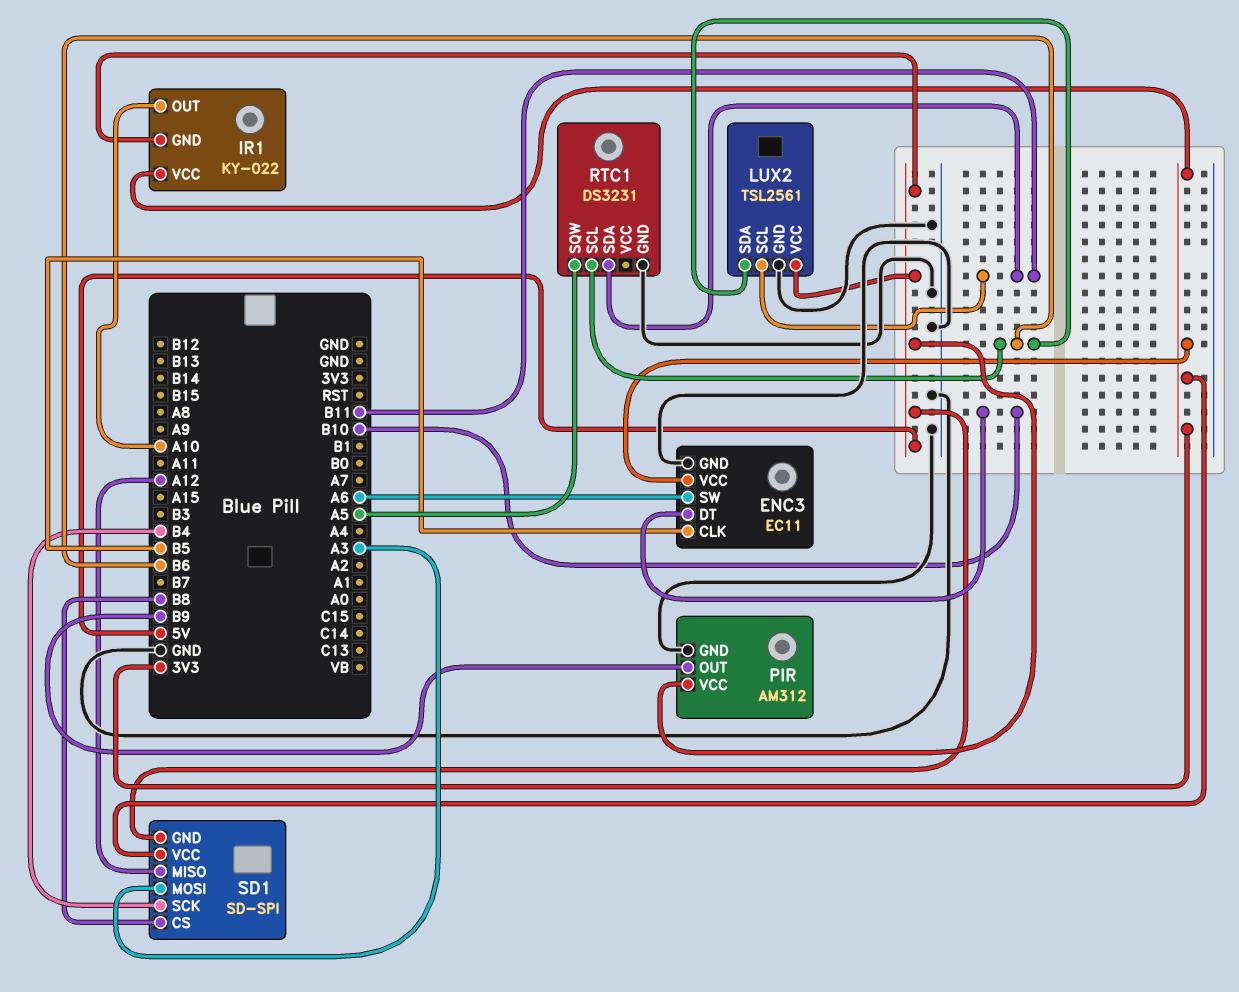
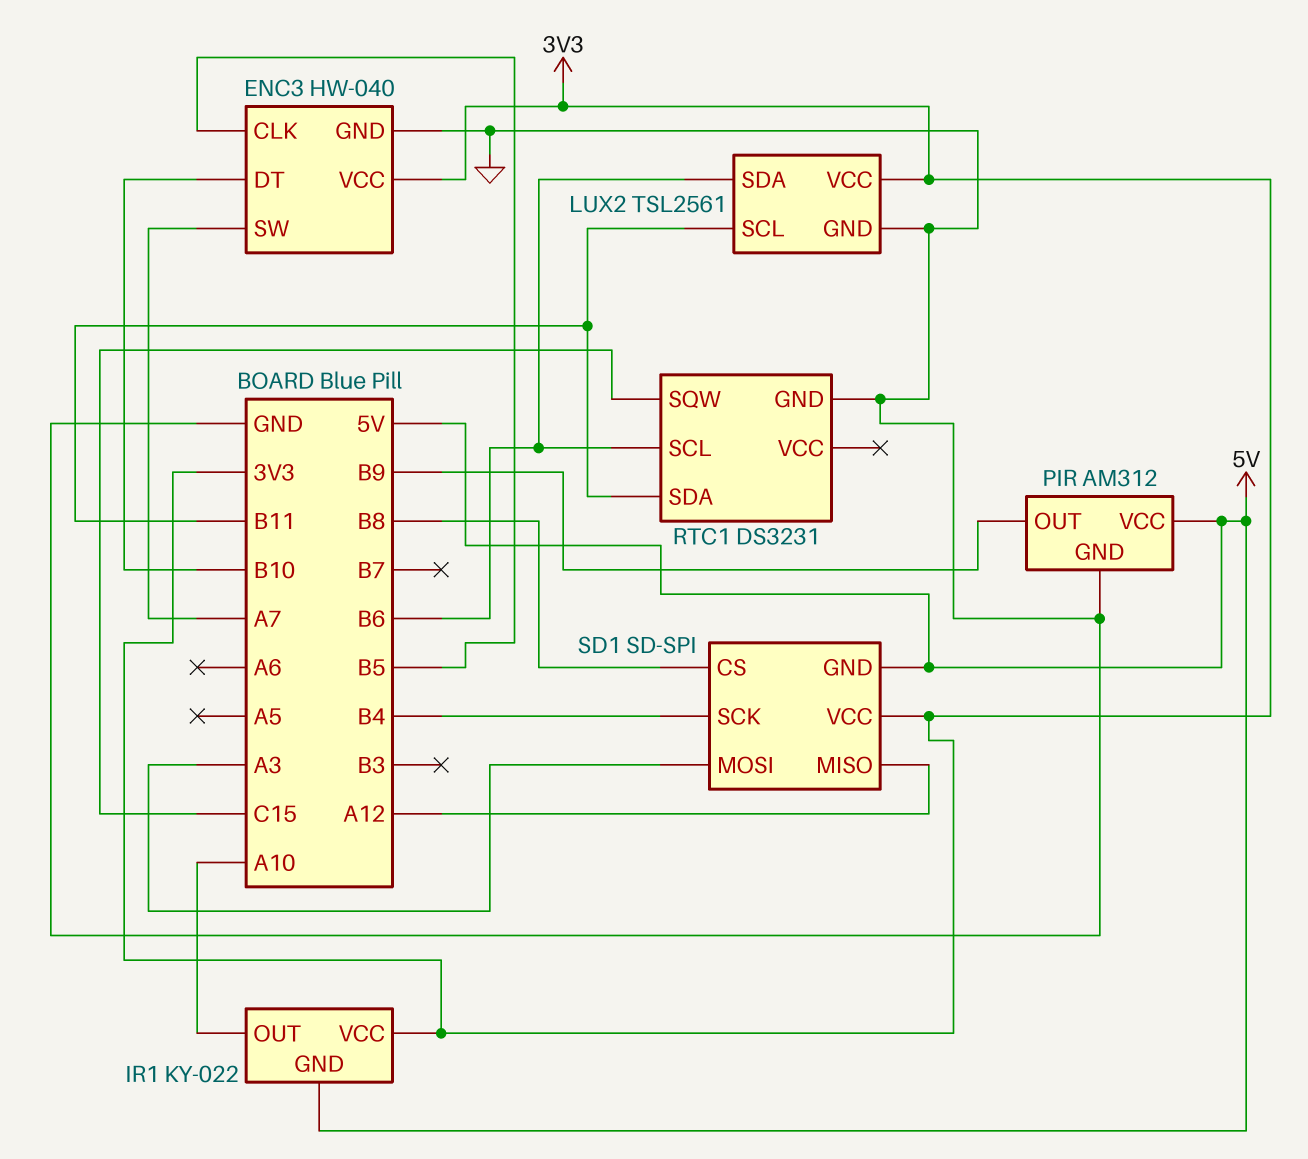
ENC3: EC11 -> HW-040
ENC3 pin SW: A6 -> A7
LUX2 pin VCC: 5V -> 3V3
RTC1 pin SQW: A5 -> C15

